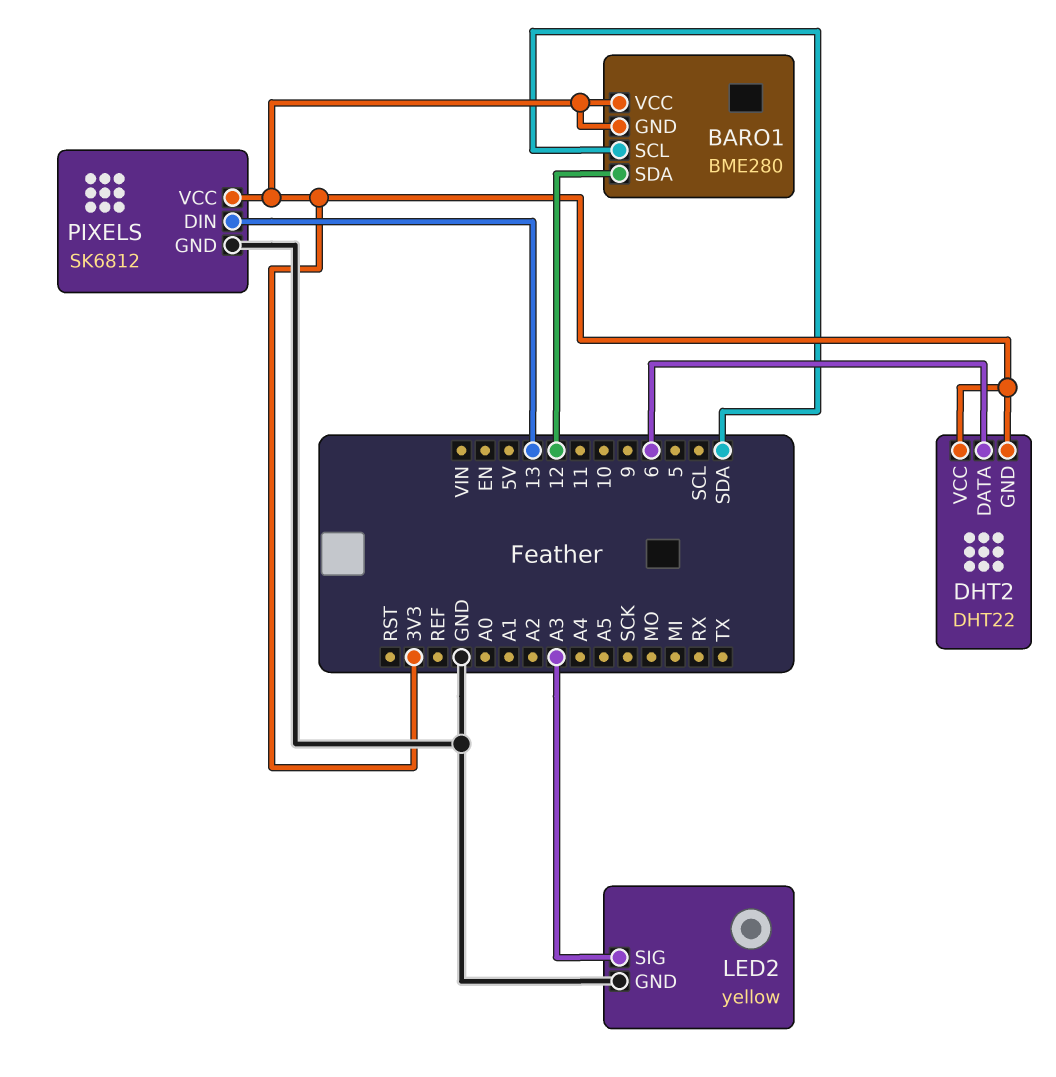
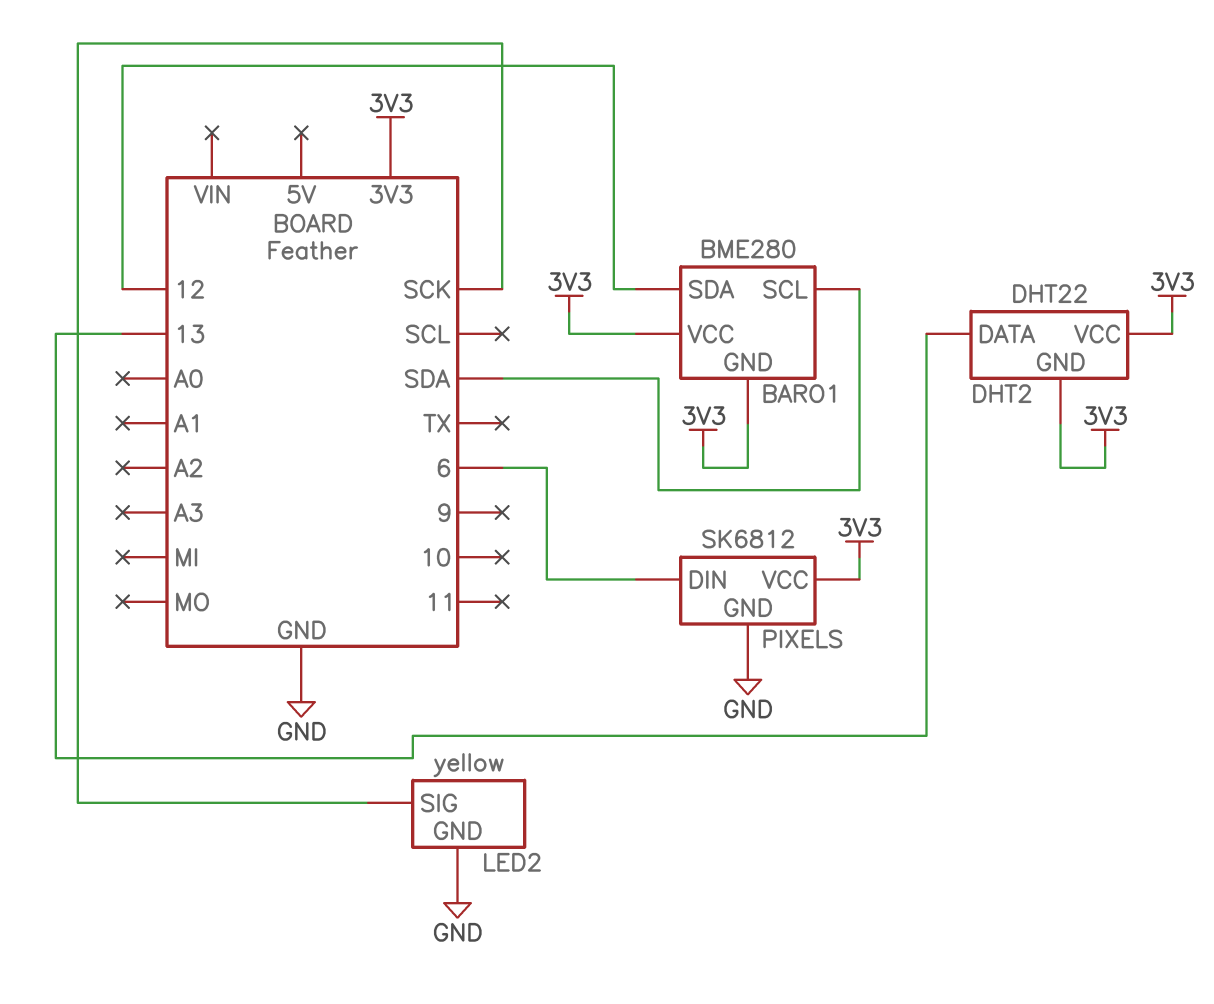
DHT2 pin DATA: 6 -> 13
LED2 pin SIG: A3 -> SCK
PIXELS pin DIN: 13 -> 6

